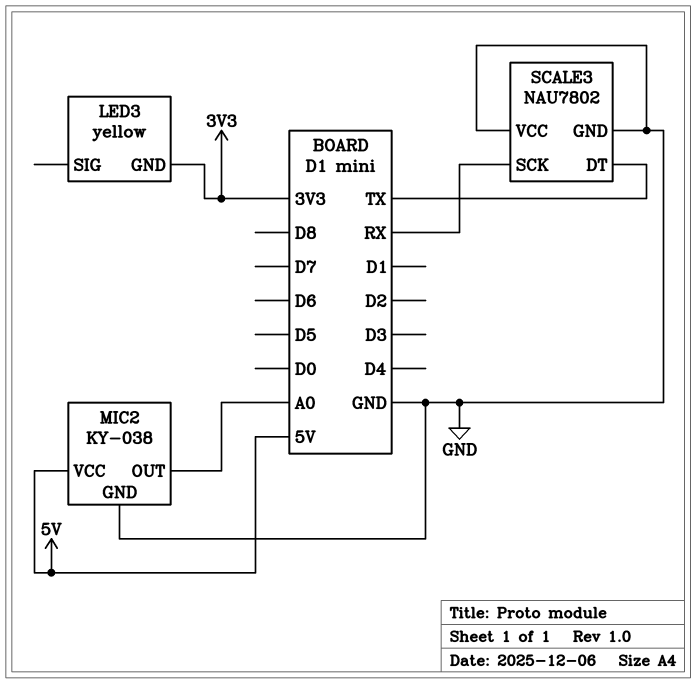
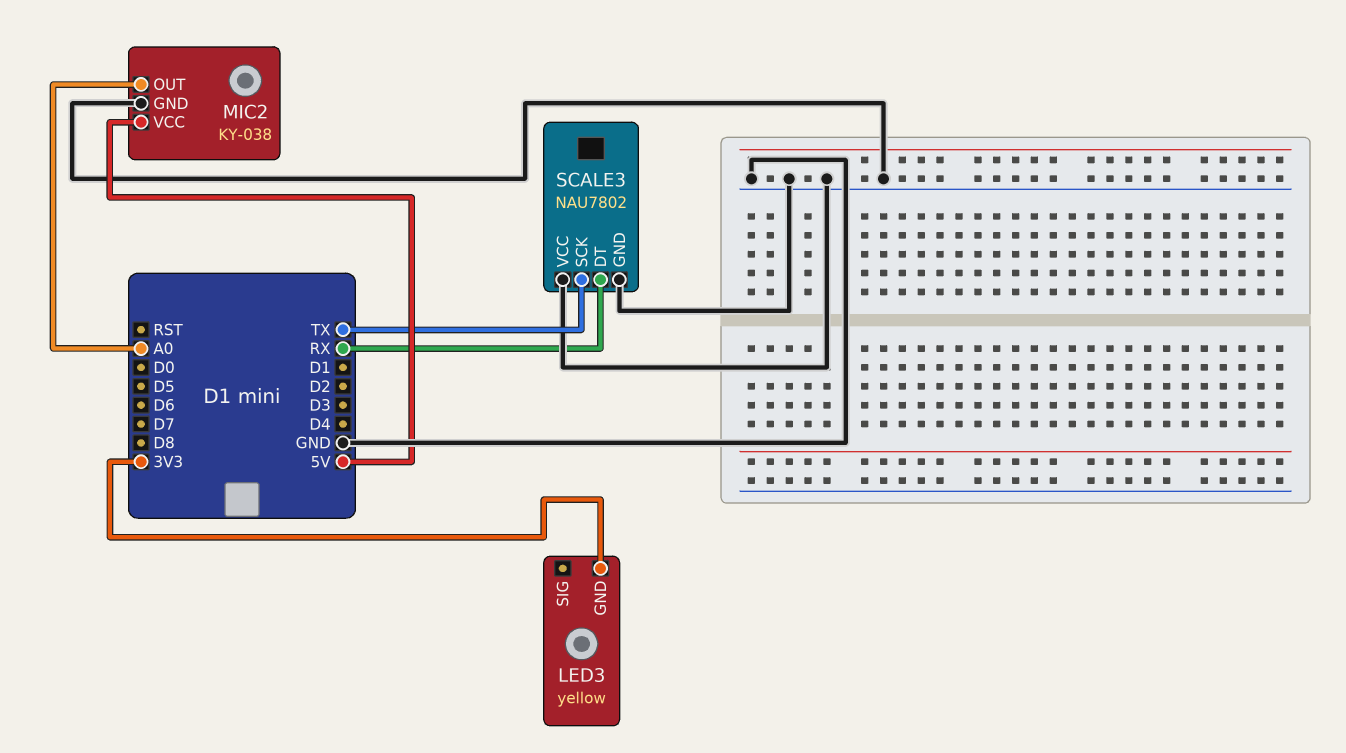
SCALE3 pin DT: TX -> RX
SCALE3 pin SCK: RX -> TX

